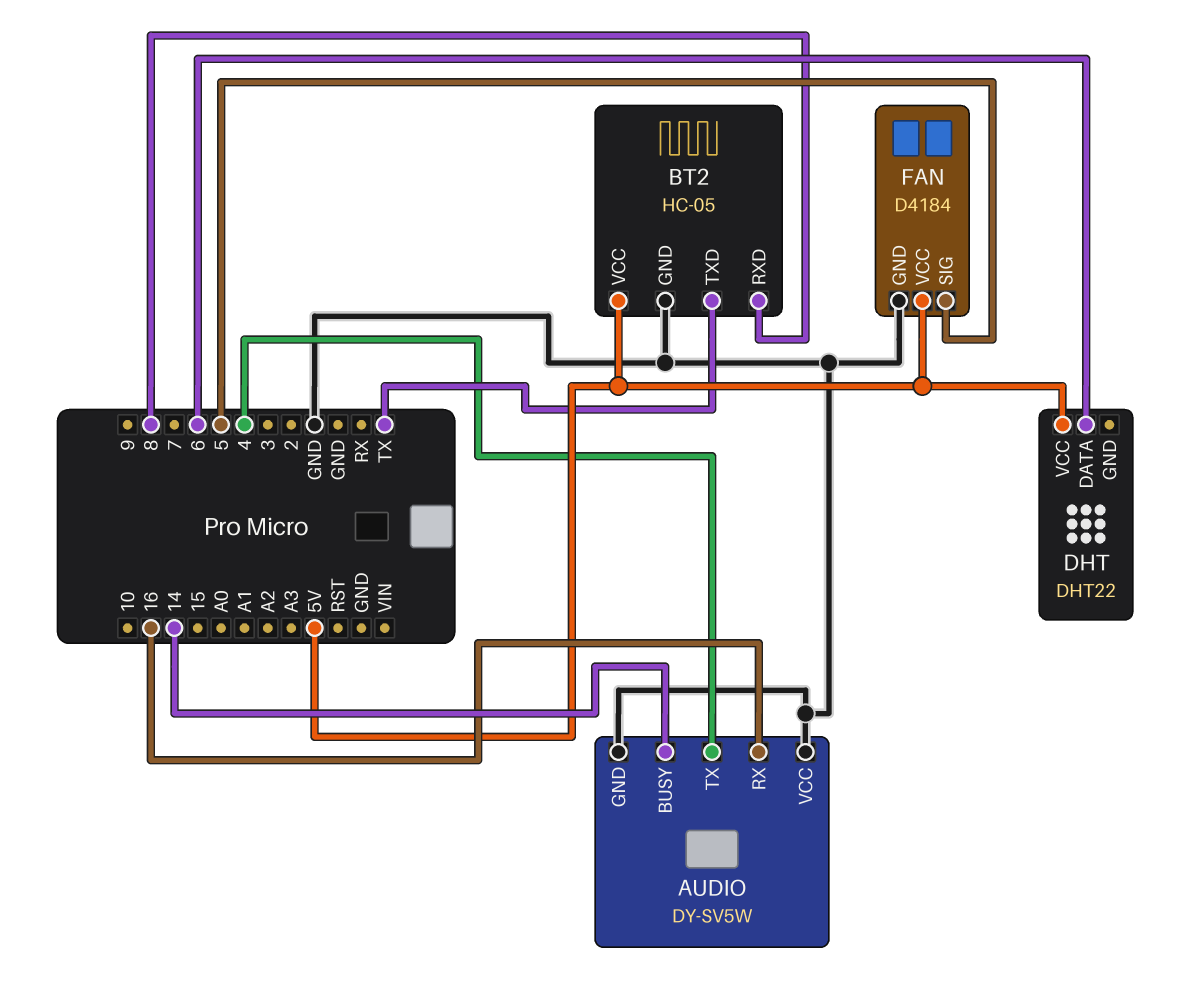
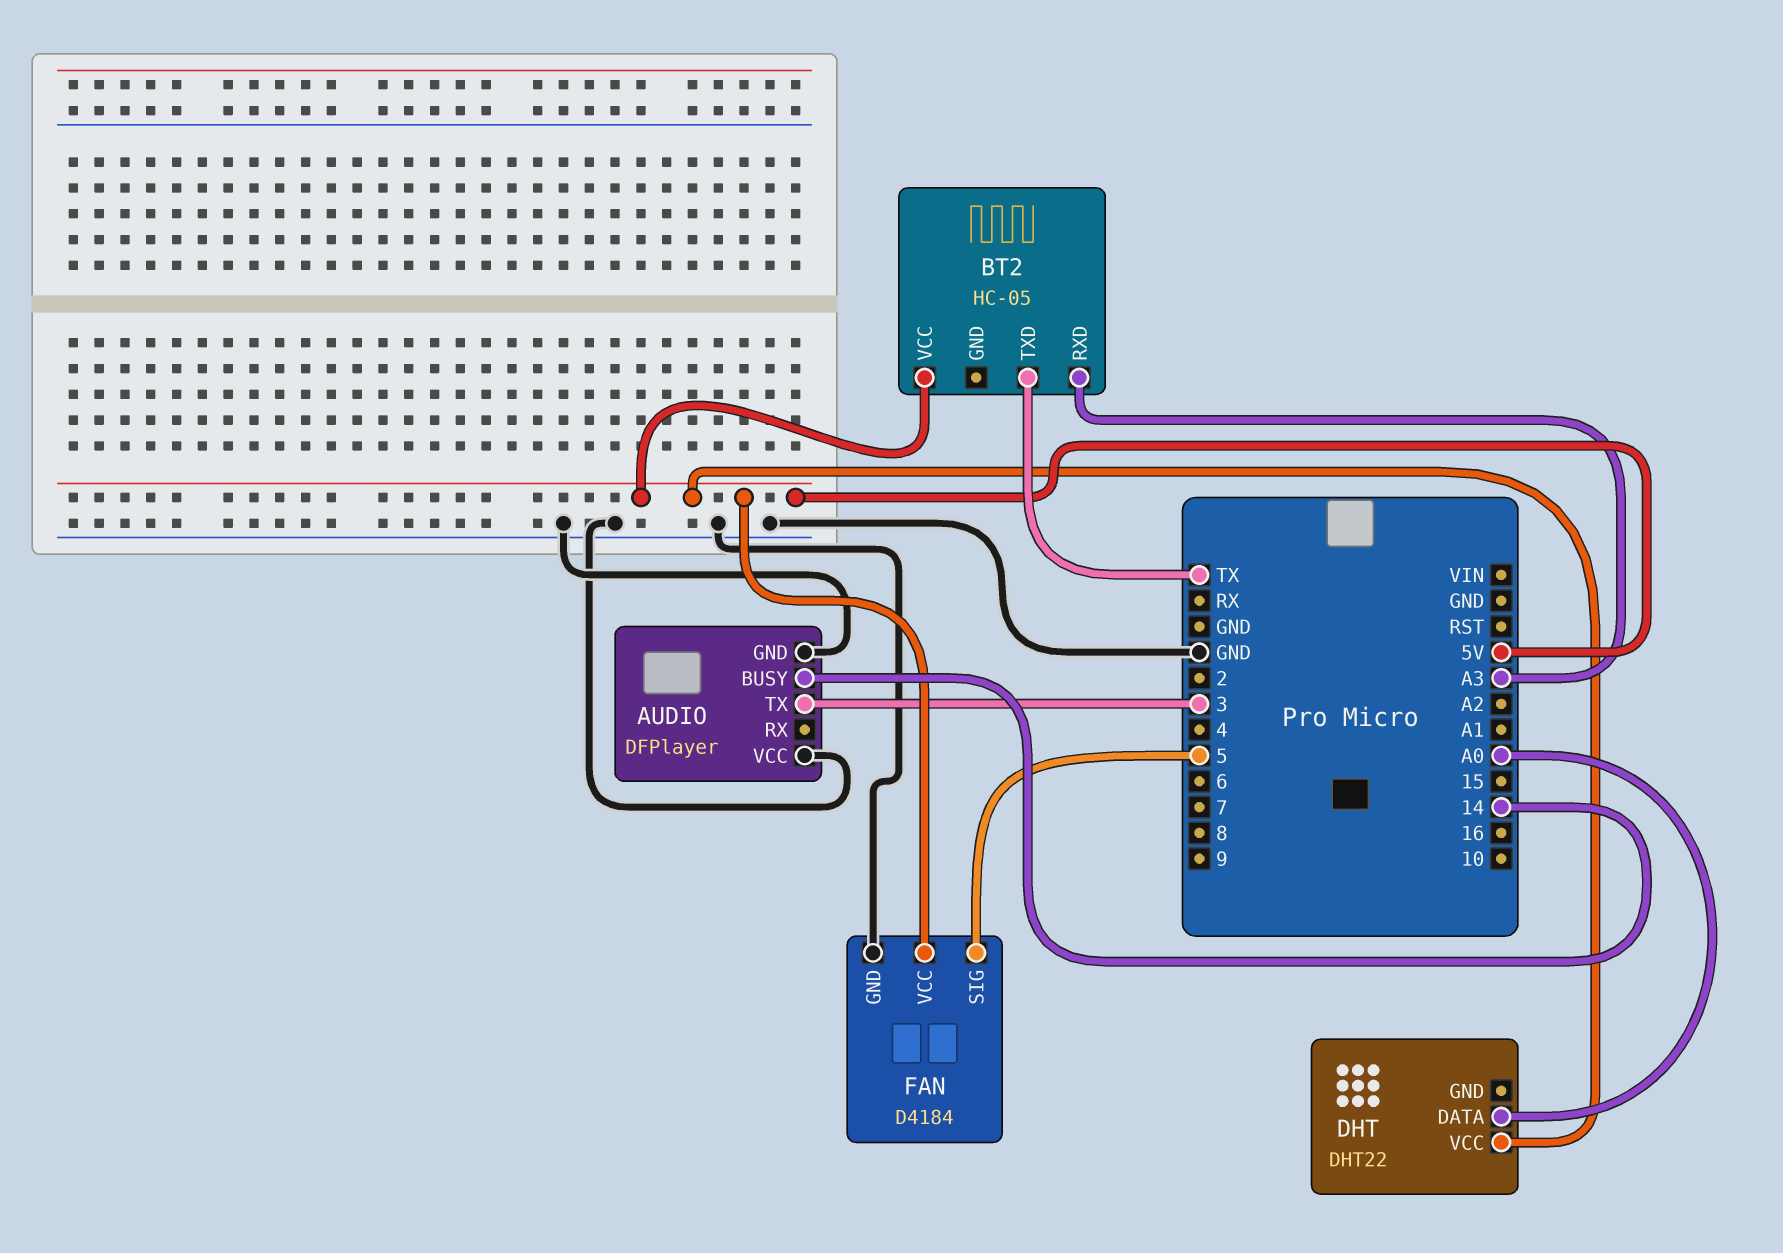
AUDIO: DY-SV5W -> DFPlayer
AUDIO pin RX: 16 -> none
AUDIO pin TX: 4 -> 3
BT2 pin GND: GND -> none
BT2 pin RXD: 8 -> A3
DHT pin DATA: 6 -> A0

